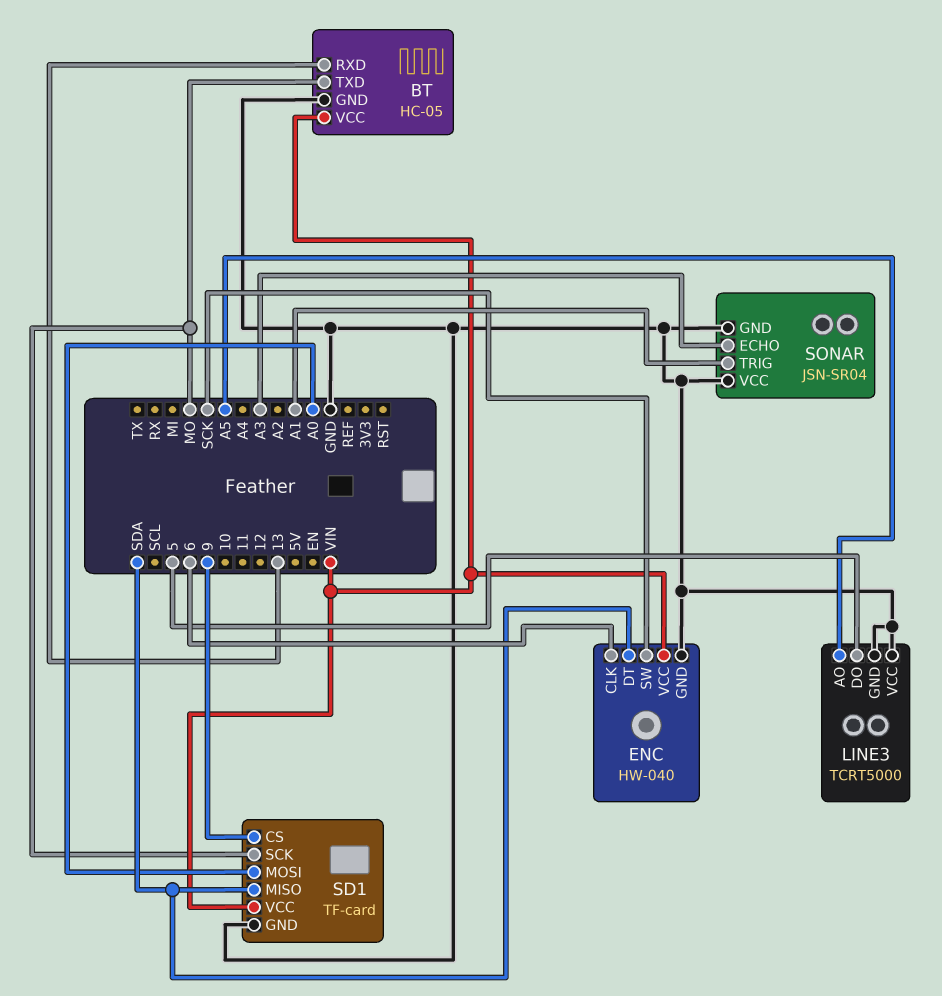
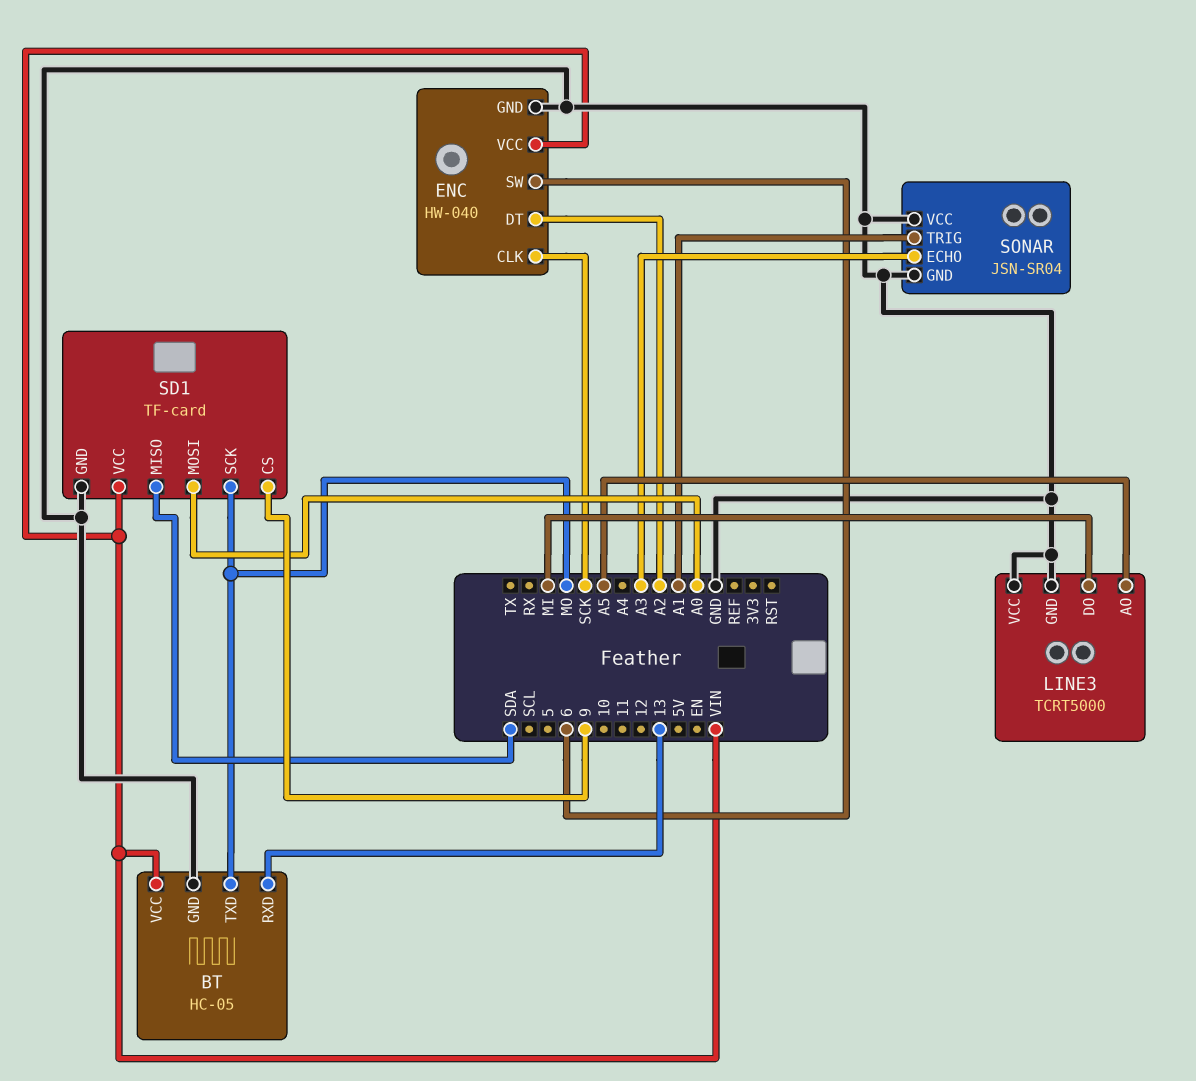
ENC pin CLK: 6 -> SCK
ENC pin DT: SDA -> A2
ENC pin SW: SCK -> 6
LINE3 pin DO: 5 -> MI

